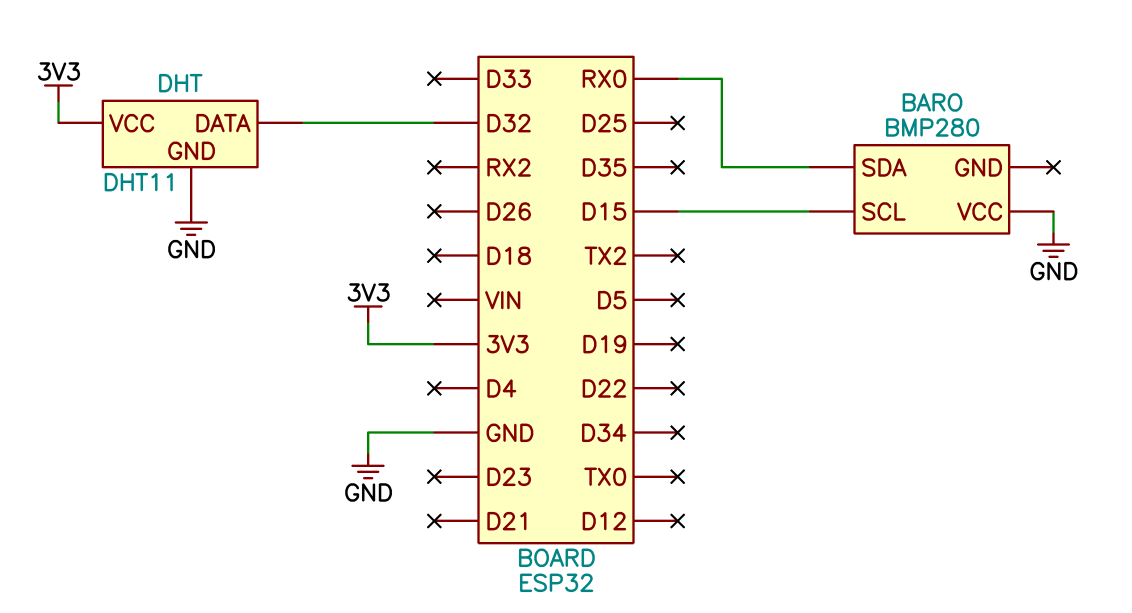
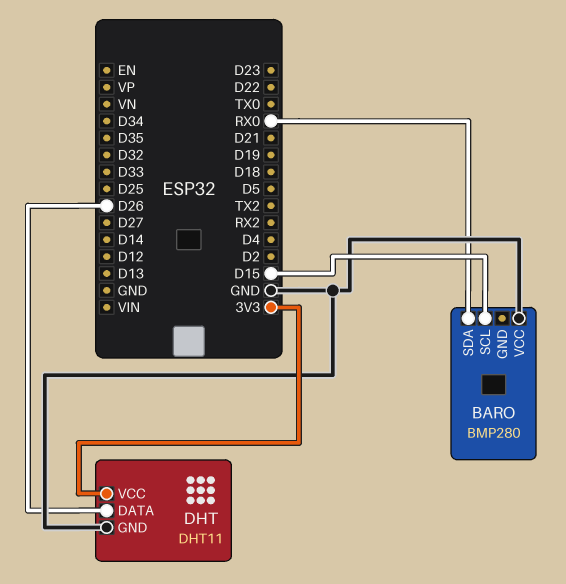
DHT pin DATA: D32 -> D26

